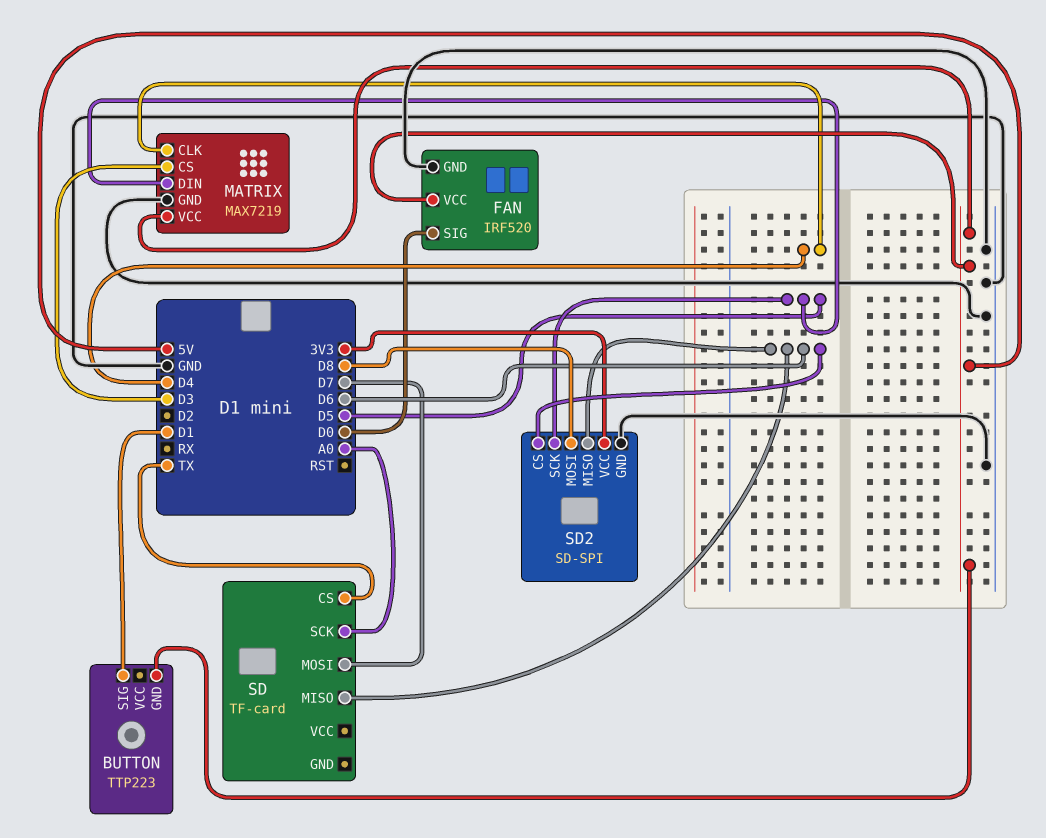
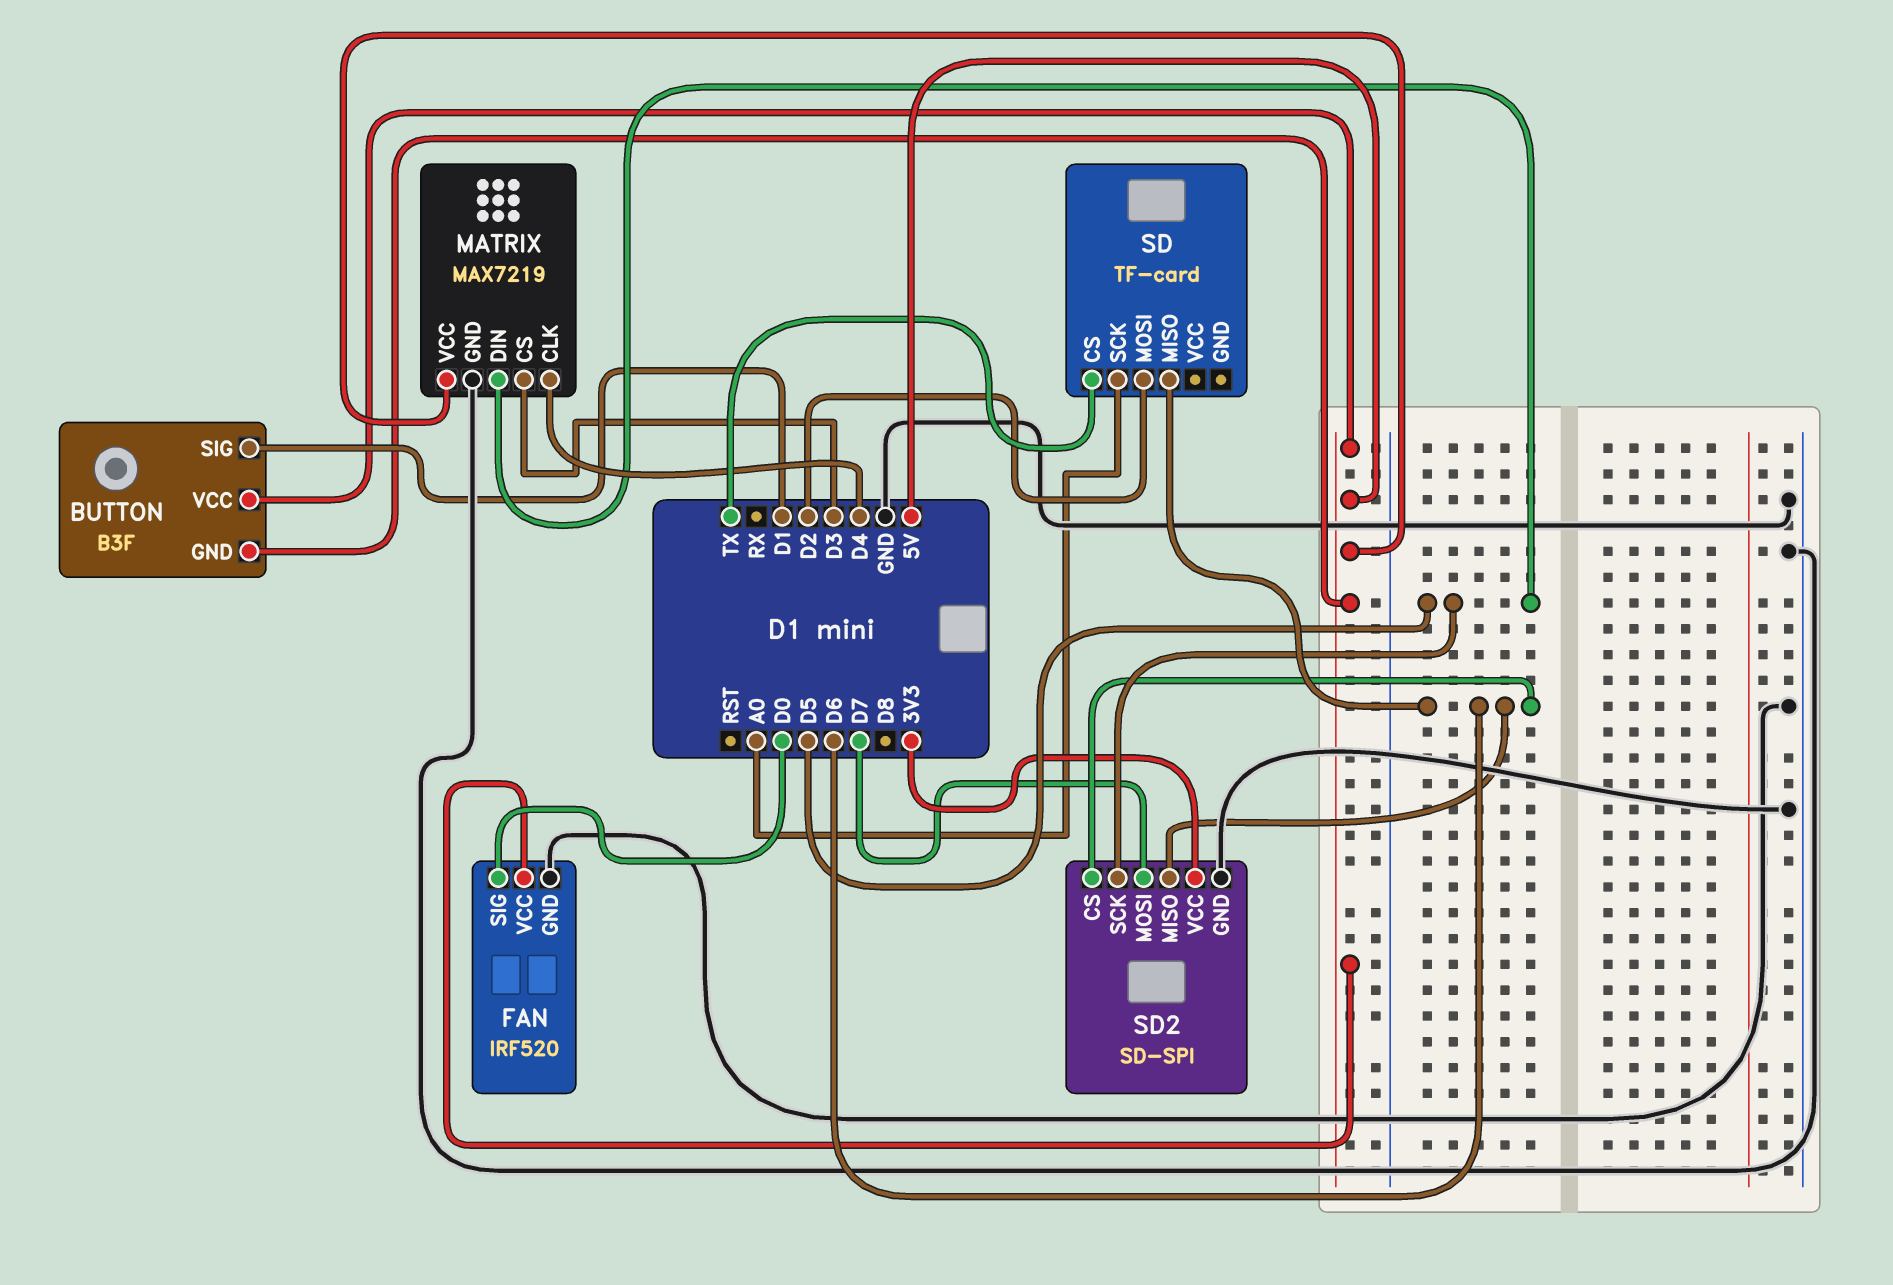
BUTTON: TTP223 -> B3F
BUTTON pin VCC: none -> 5V
SD pin MOSI: D7 -> D2
SD2 pin MOSI: D8 -> D7

